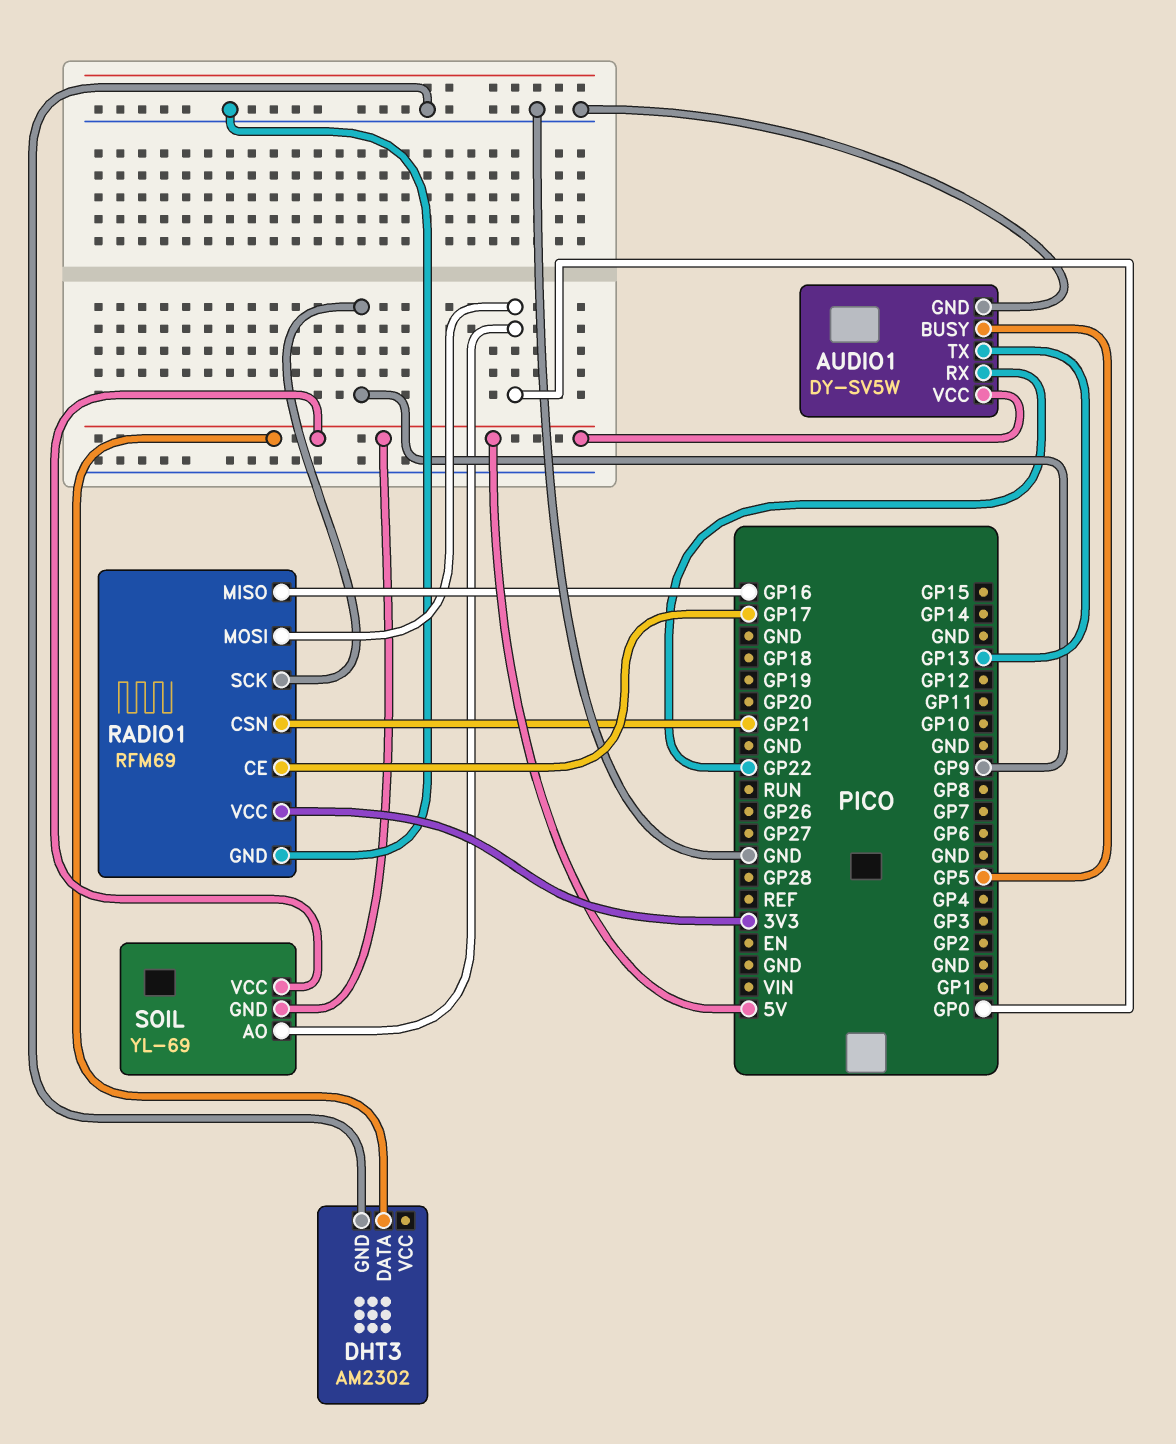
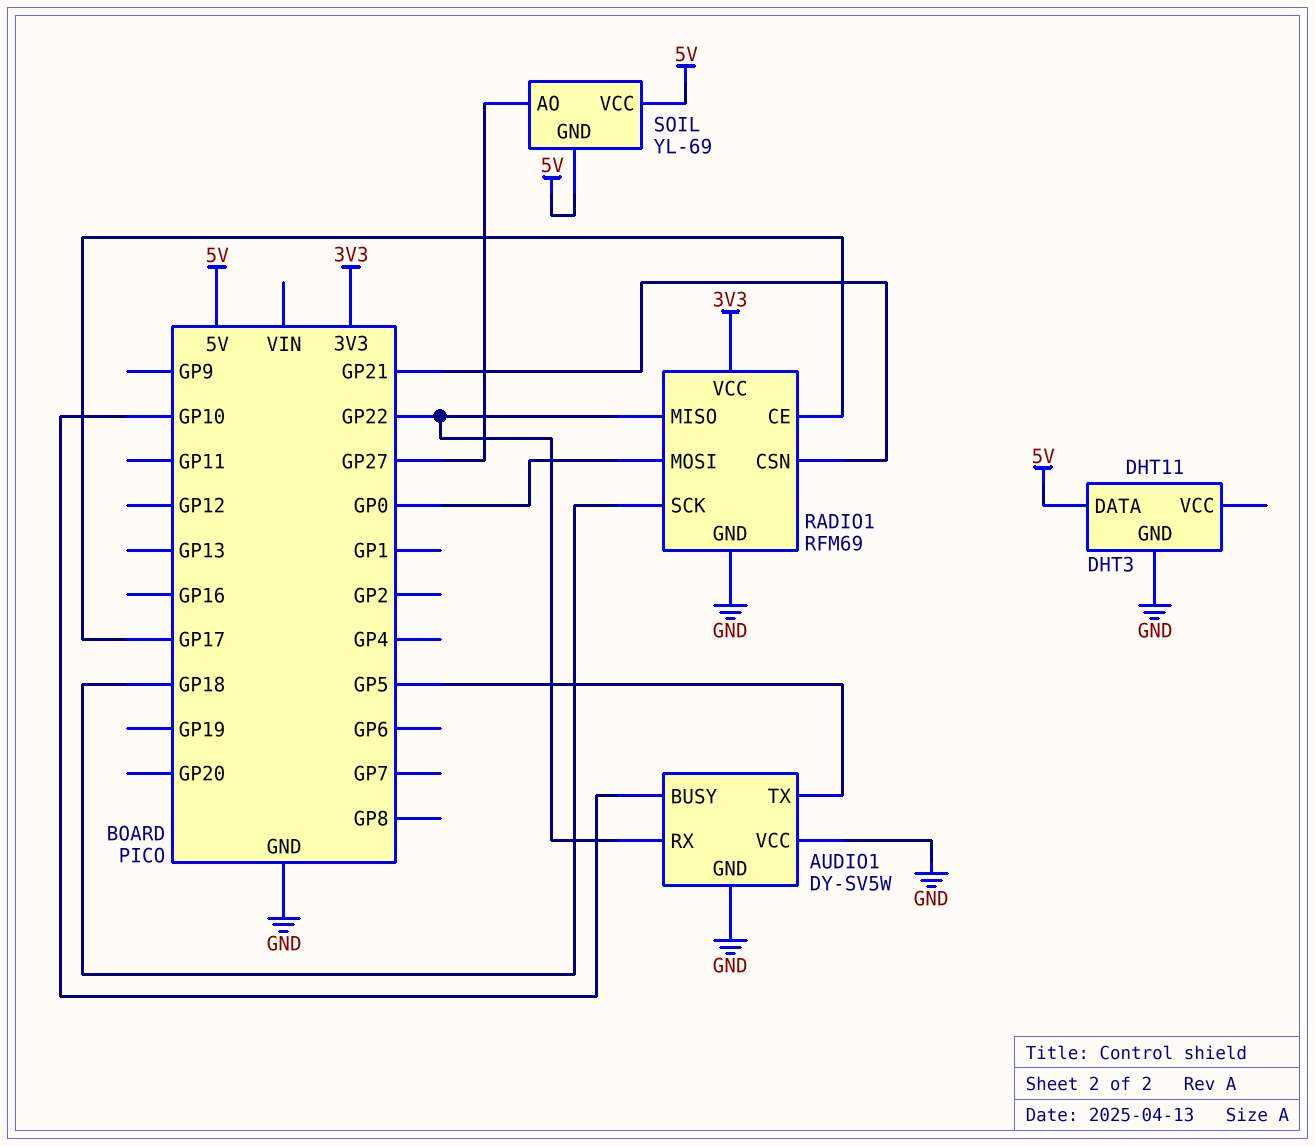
AUDIO1 pin BUSY: GP5 -> GP10
AUDIO1 pin TX: GP13 -> GP5
AUDIO1 pin VCC: 5V -> GND
DHT3: AM2302 -> DHT11
RADIO1 pin MISO: GP16 -> GP22
RADIO1 pin SCK: GP9 -> GP18
SOIL pin AO: GP0 -> GP27

